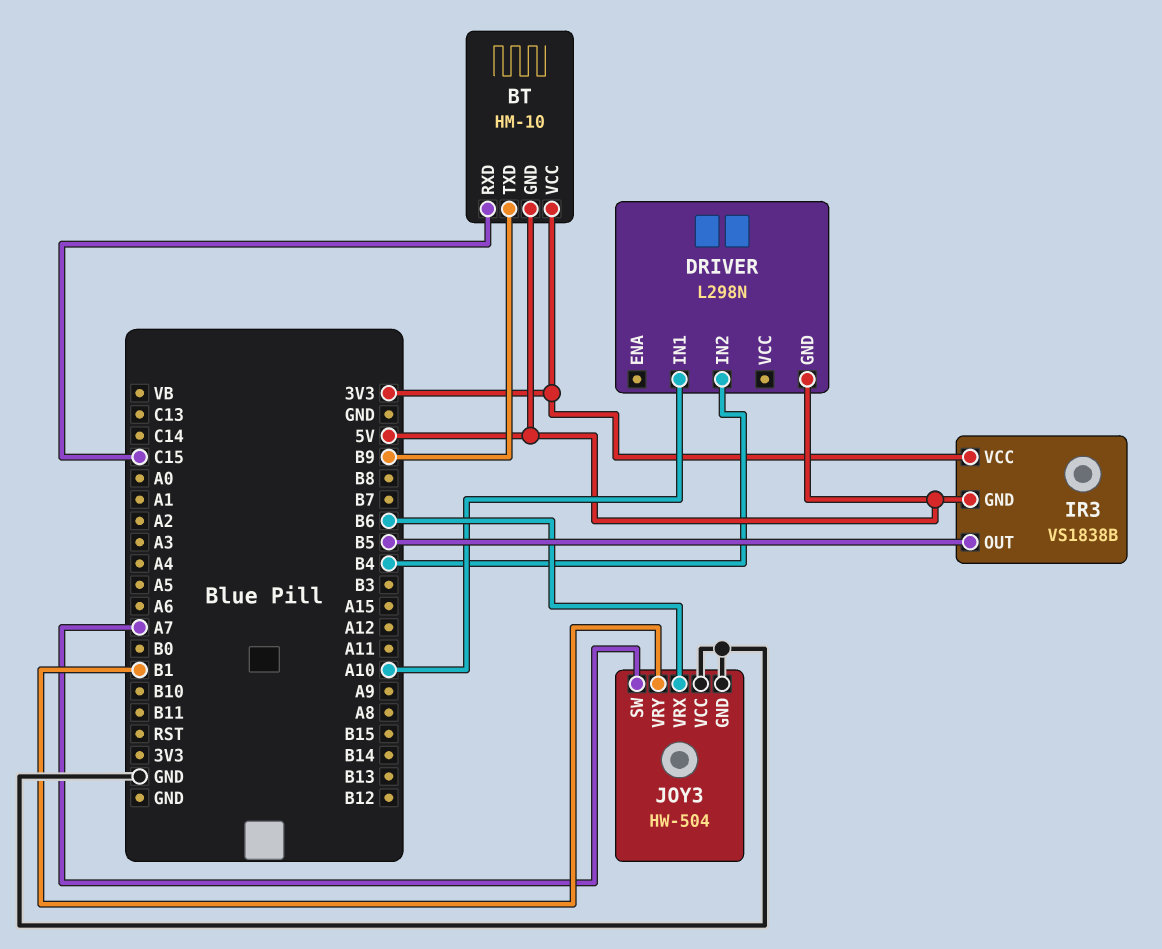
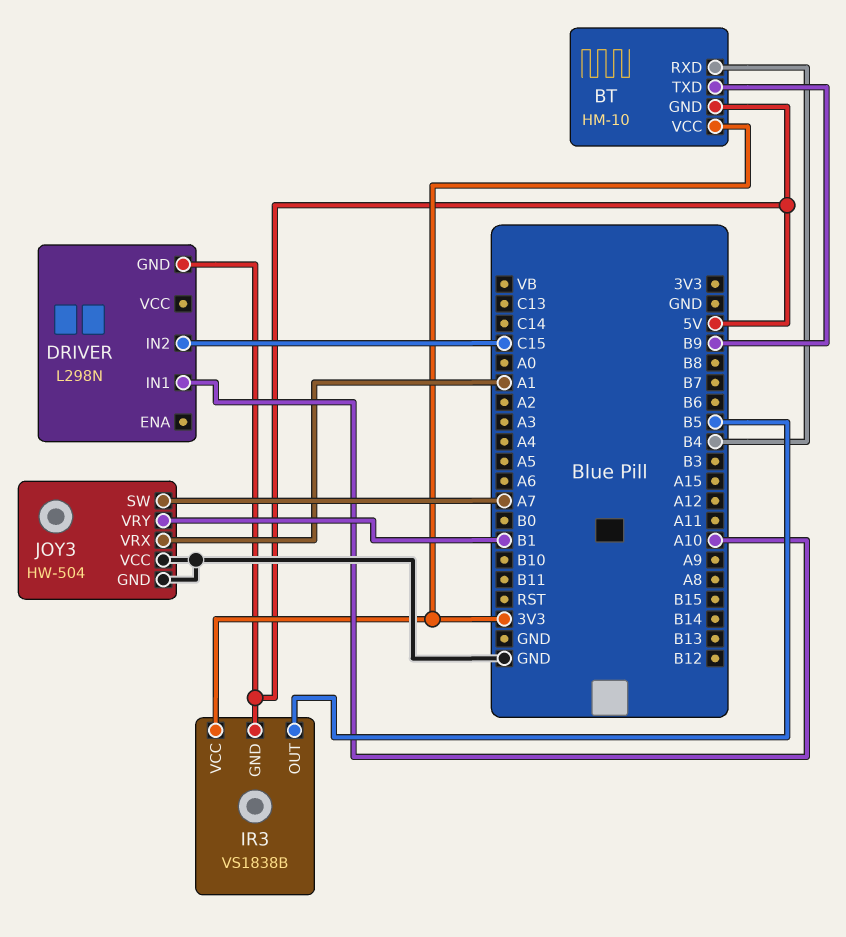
BT pin RXD: C15 -> B4
DRIVER pin IN2: B4 -> C15
JOY3 pin VRX: B6 -> A1

